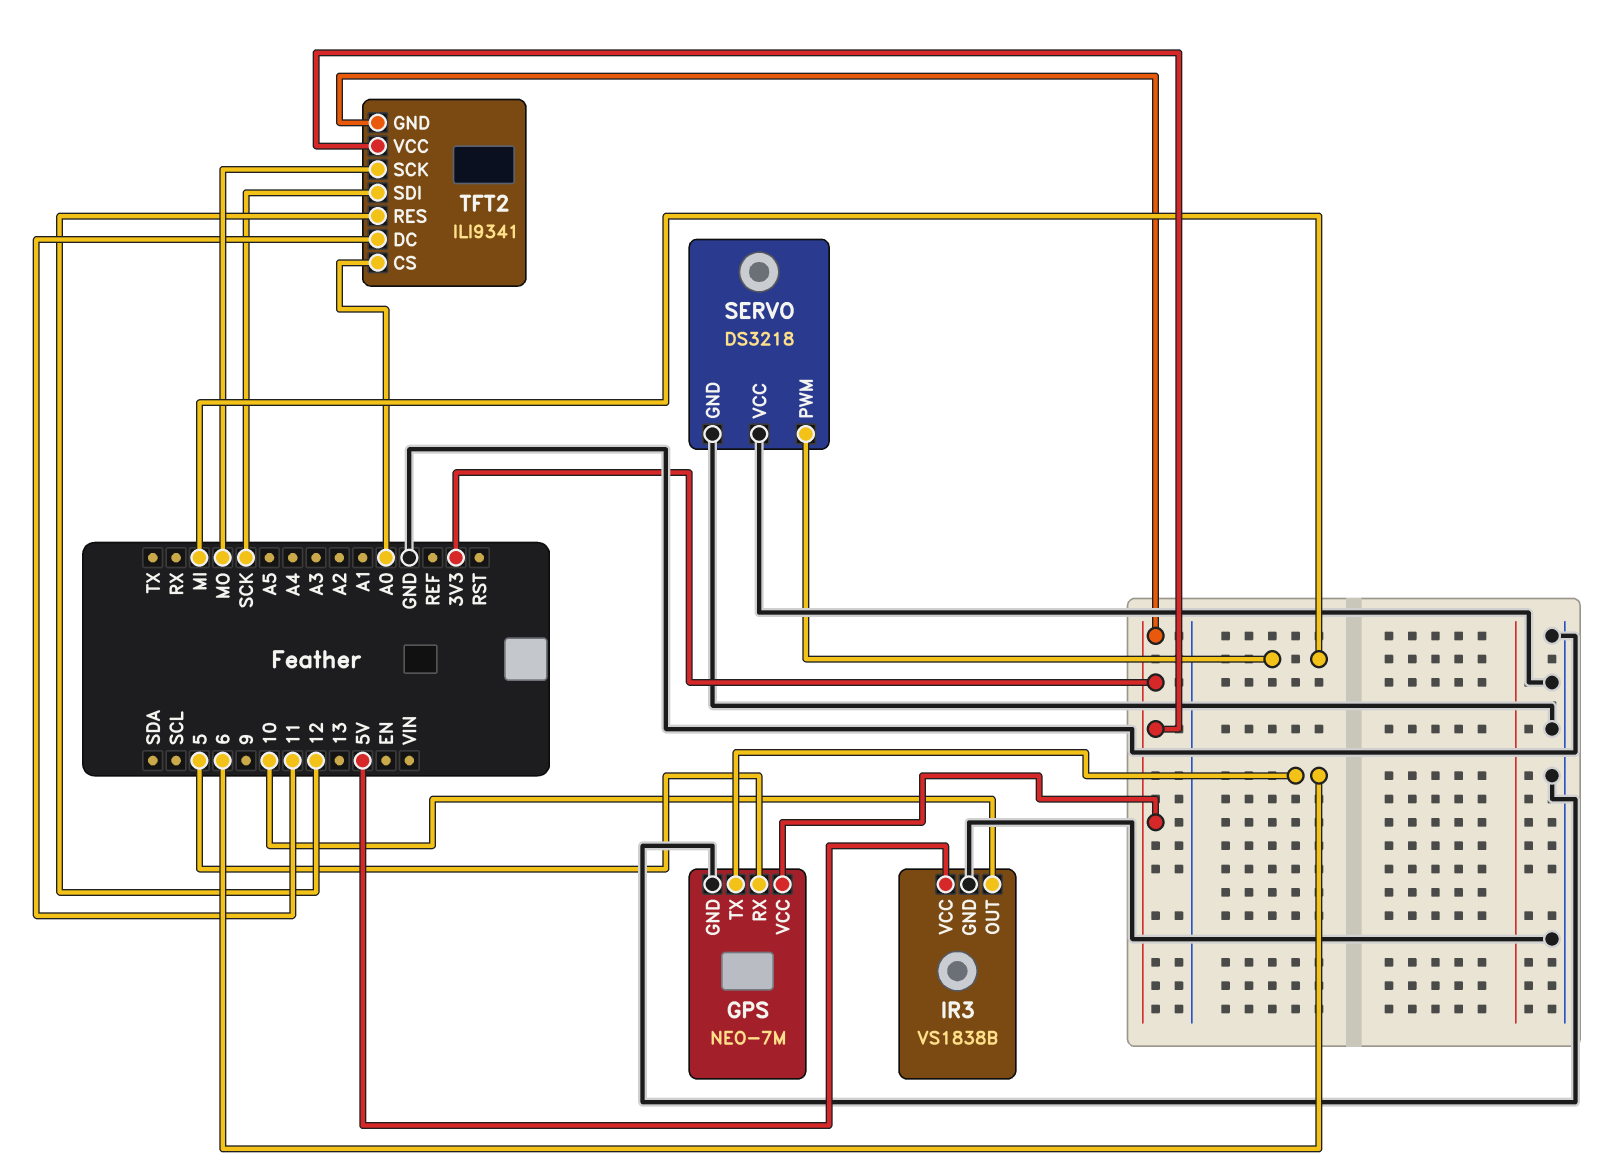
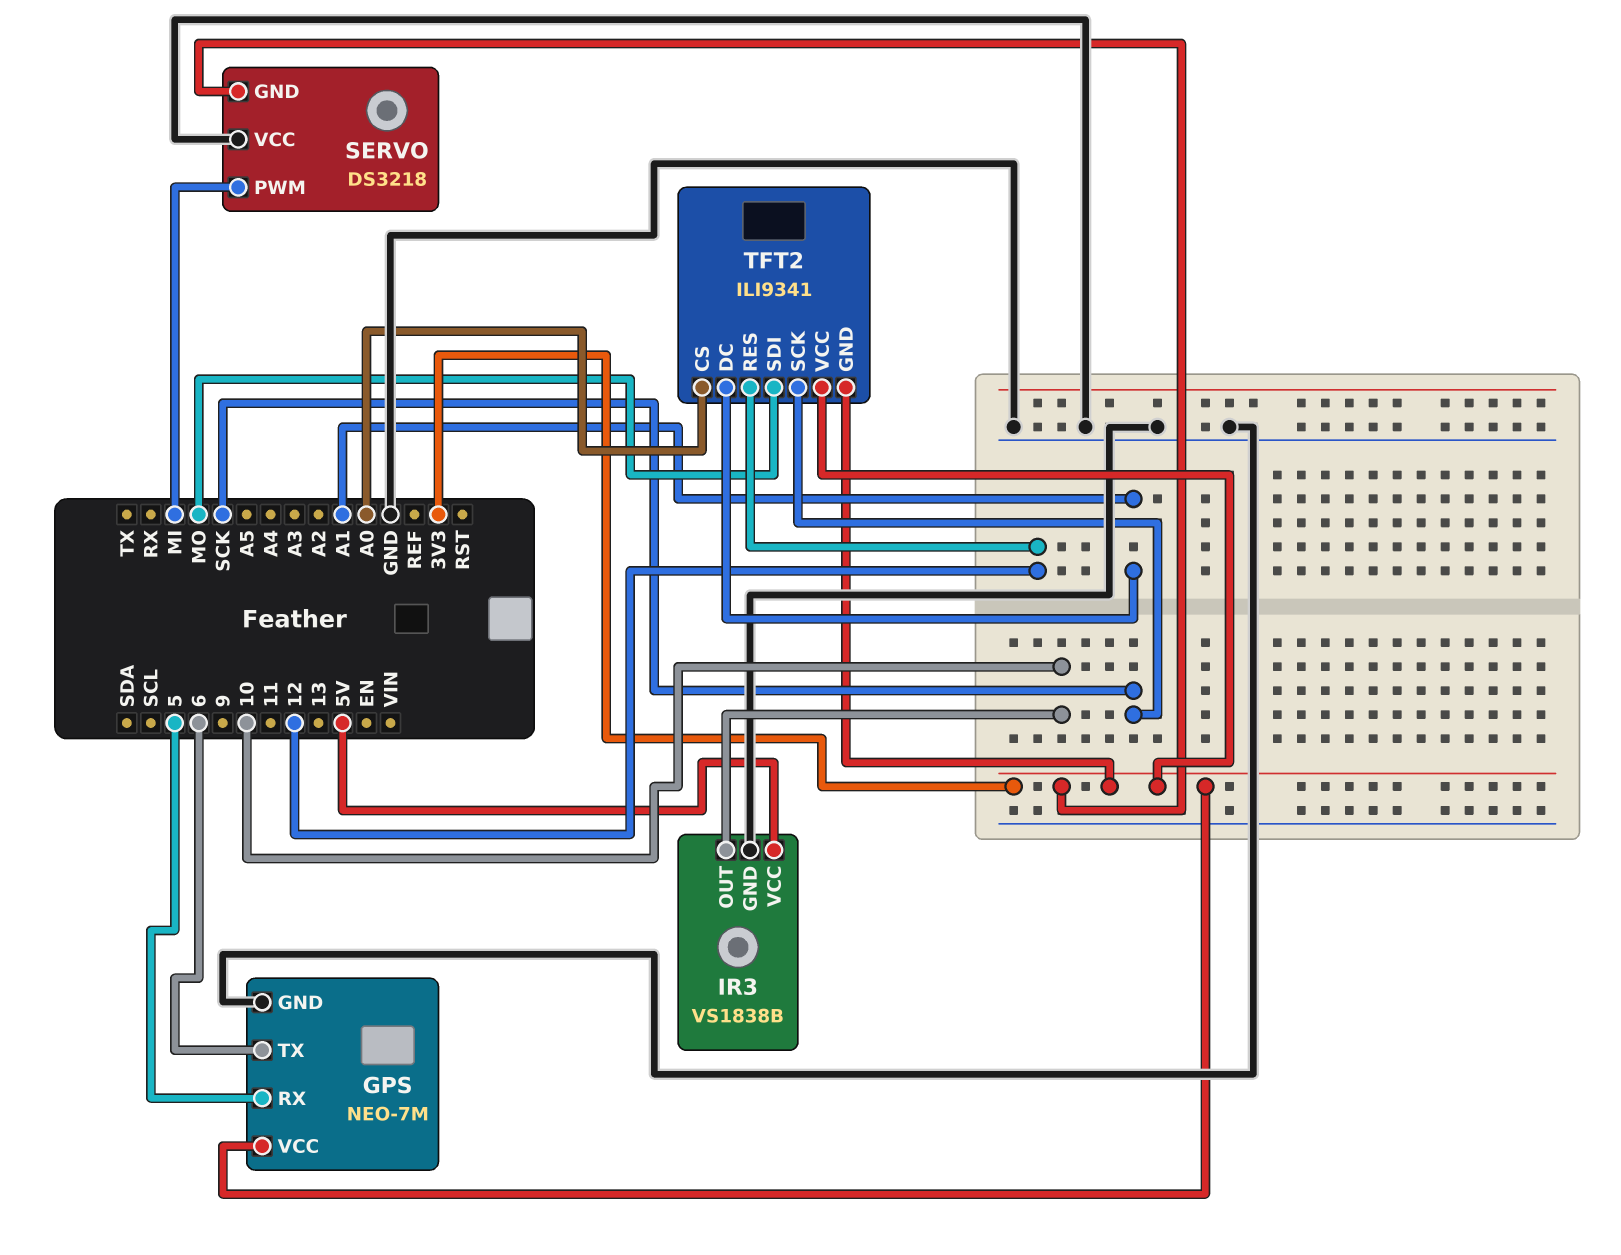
SERVO pin GND: GND -> 3V3
TFT2 pin DC: 11 -> A1
TFT2 pin SCK: MO -> SCK
TFT2 pin SDI: SCK -> MO

